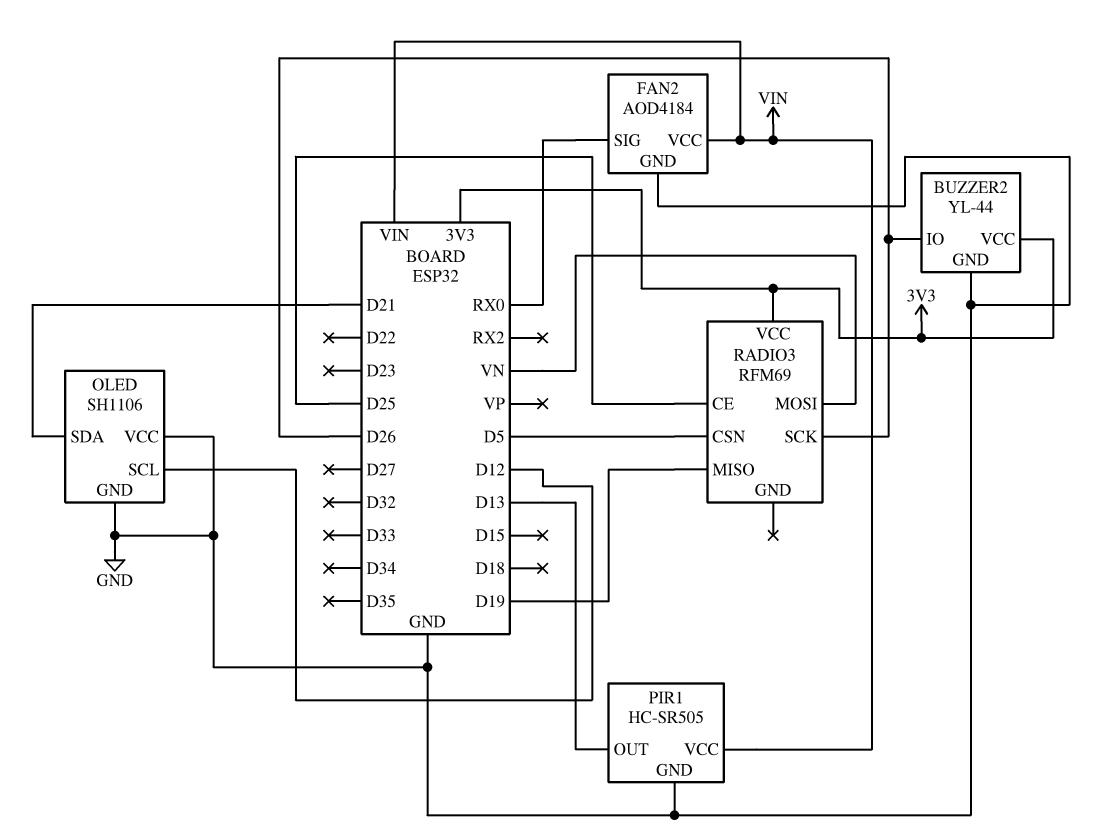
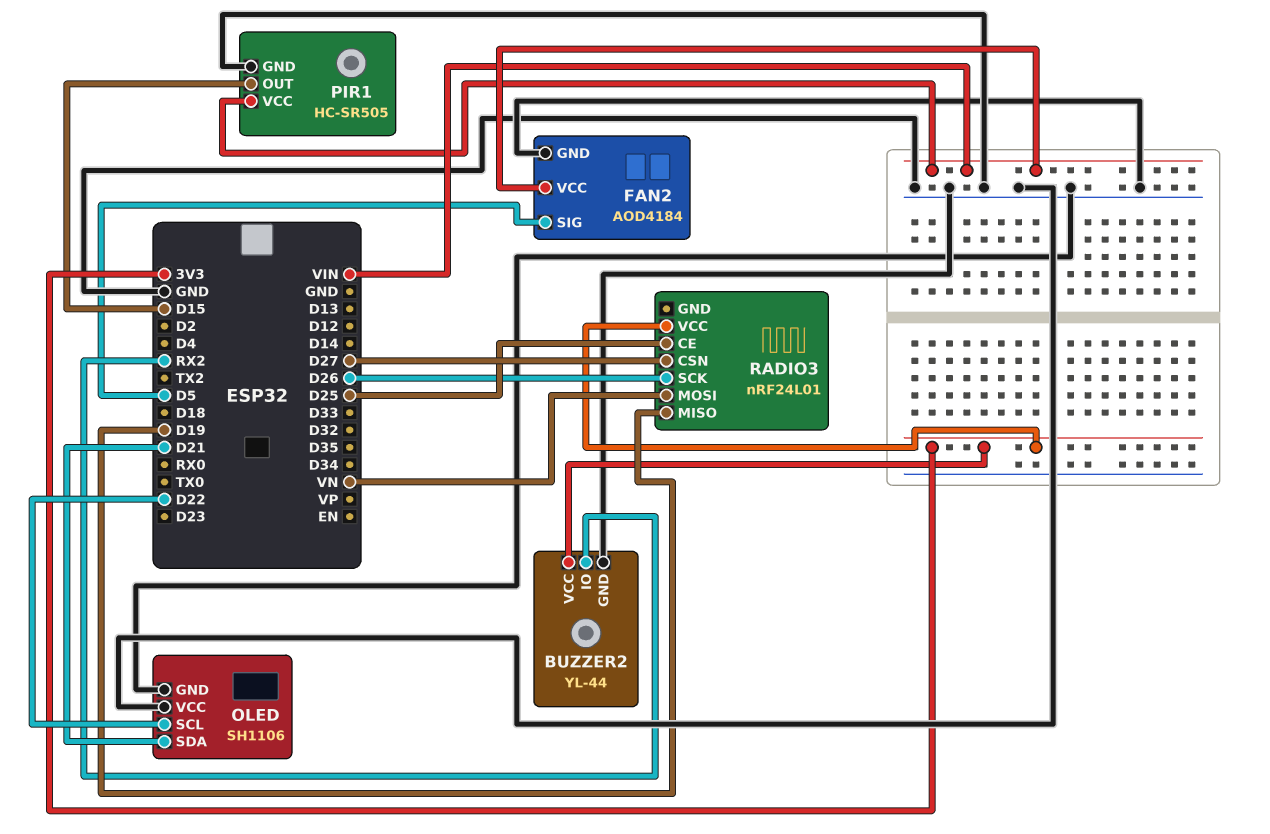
BUZZER2 pin IO: D26 -> RX2
FAN2 pin SIG: RX0 -> D5
OLED pin SCL: D12 -> D22
PIR1 pin OUT: D13 -> D15
RADIO3: RFM69 -> nRF24L01
RADIO3 pin CSN: D5 -> D27

